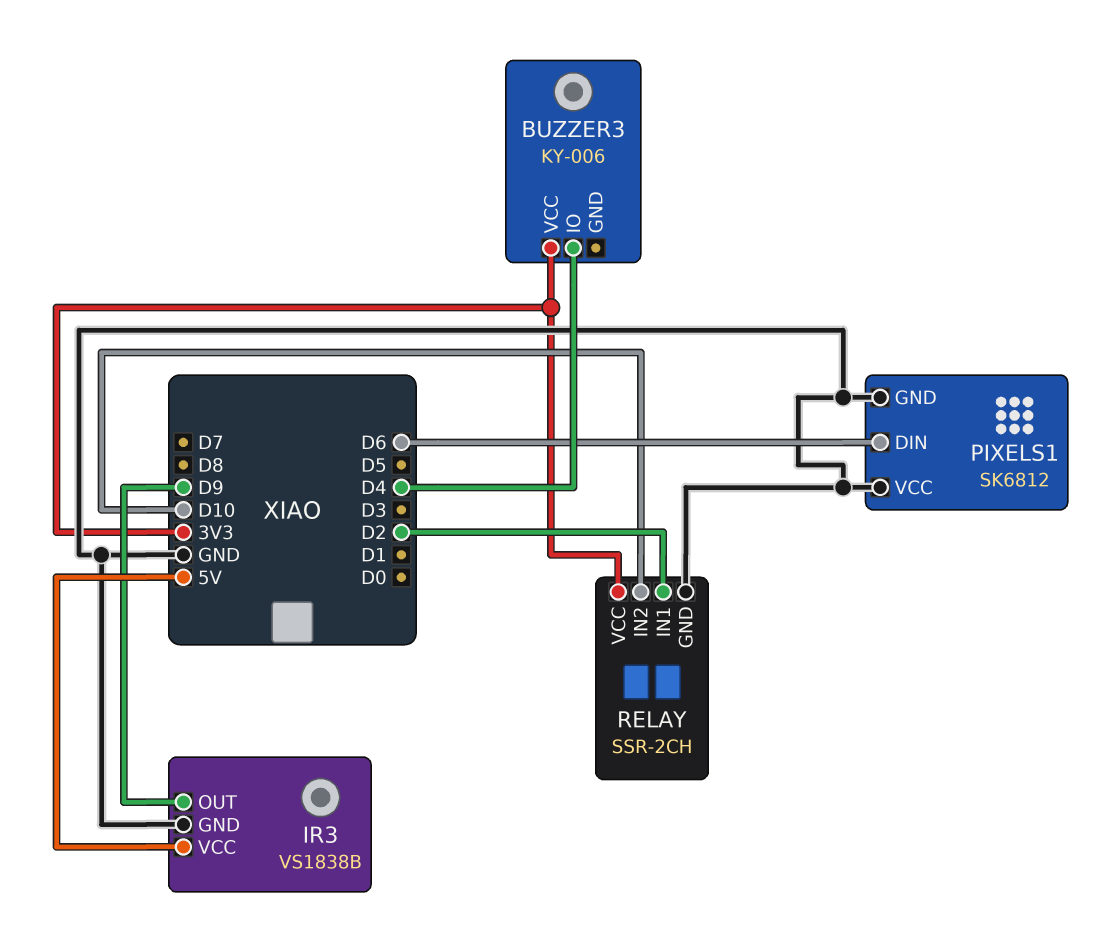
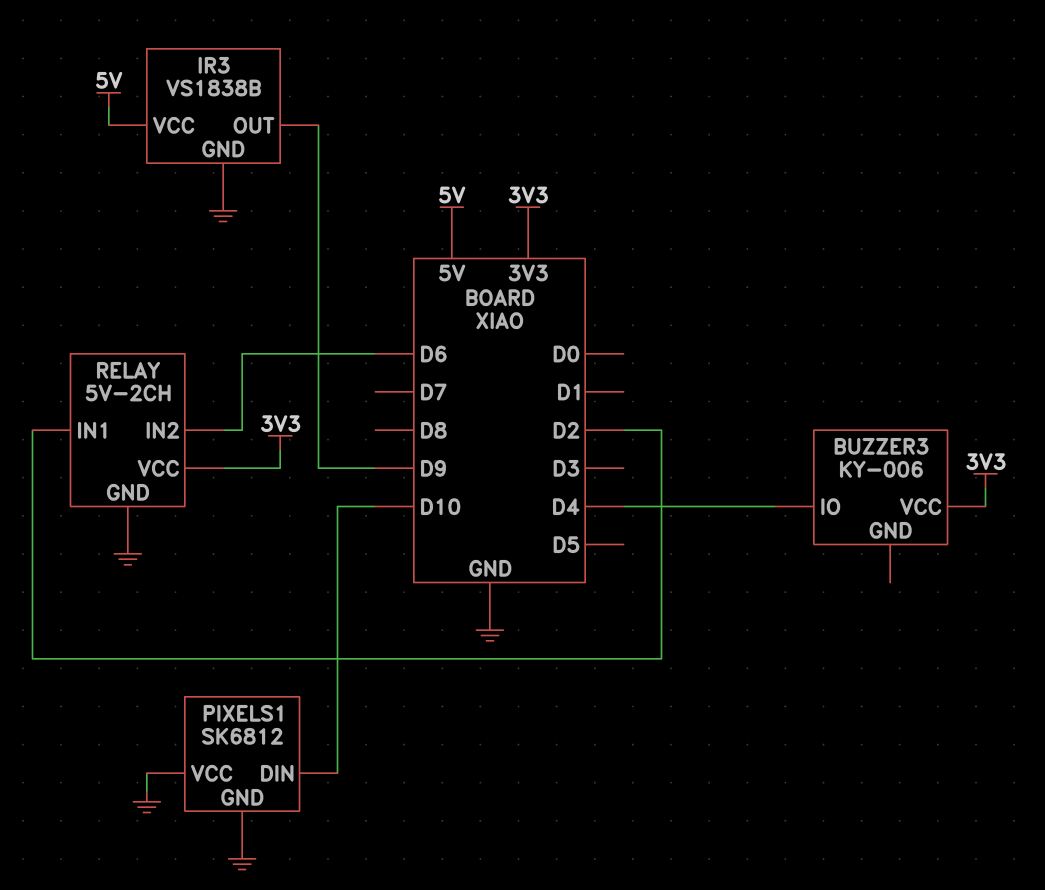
PIXELS1 pin DIN: D6 -> D10
RELAY: SSR-2CH -> 5V-2CH
RELAY pin IN2: D10 -> D6

